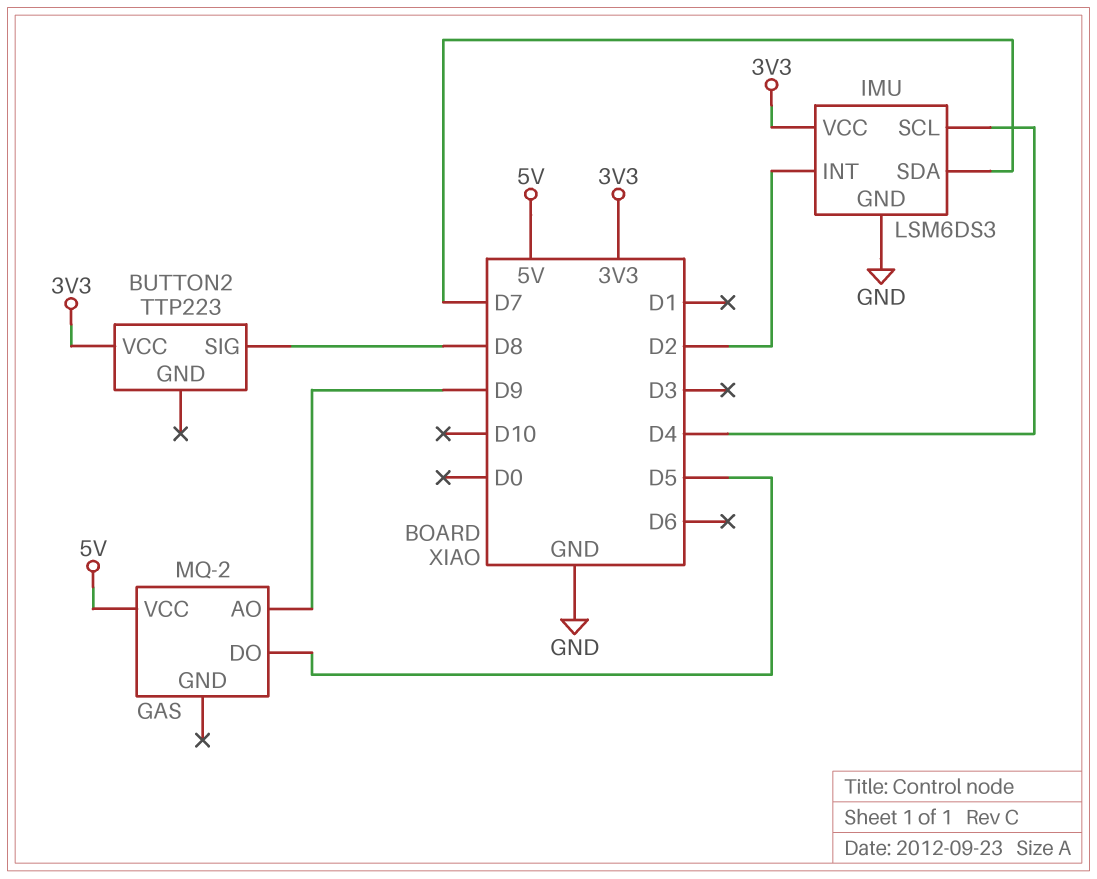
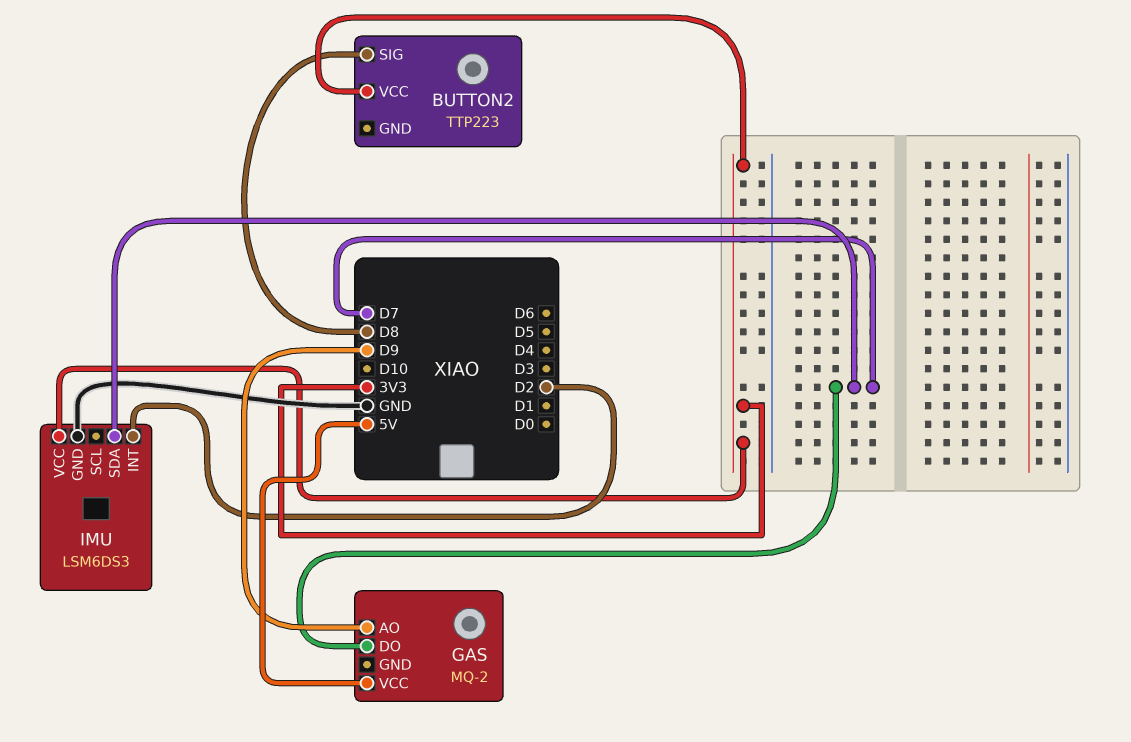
GAS pin DO: D5 -> D7
IMU pin SCL: D4 -> none

